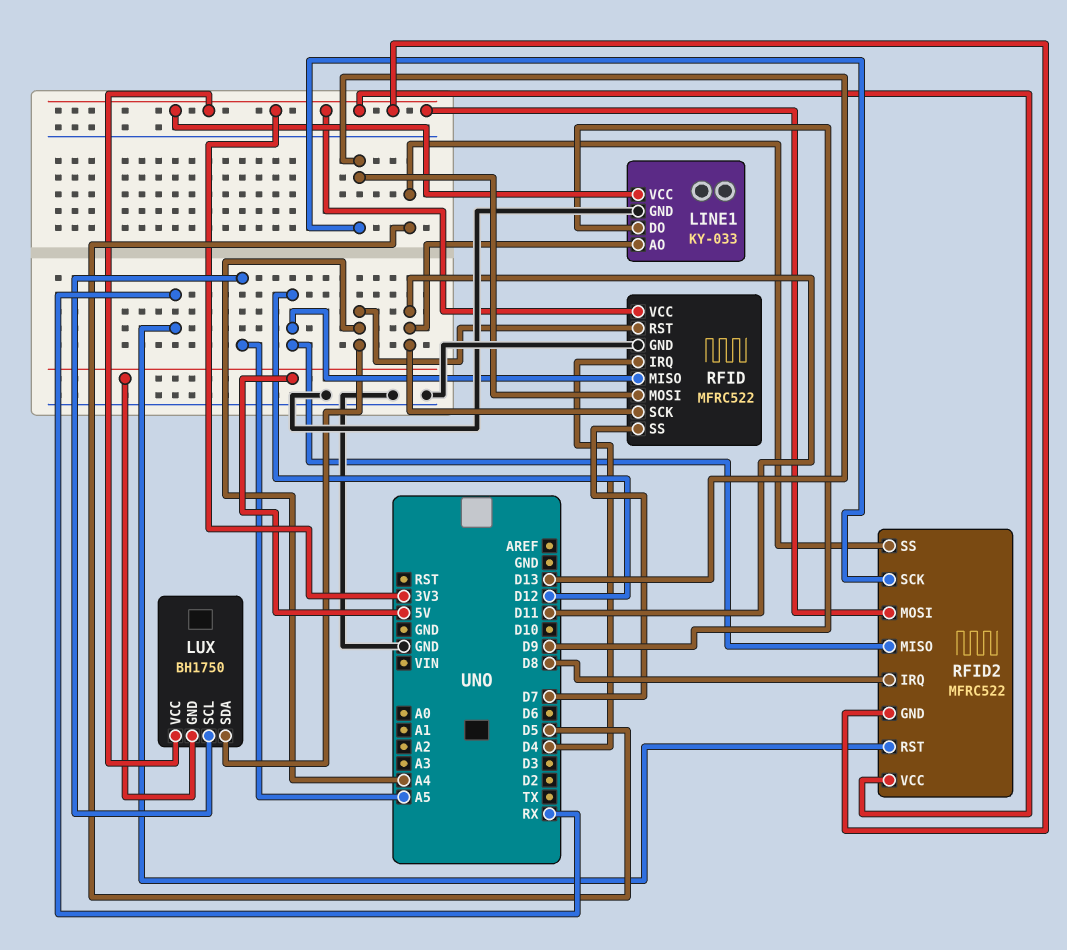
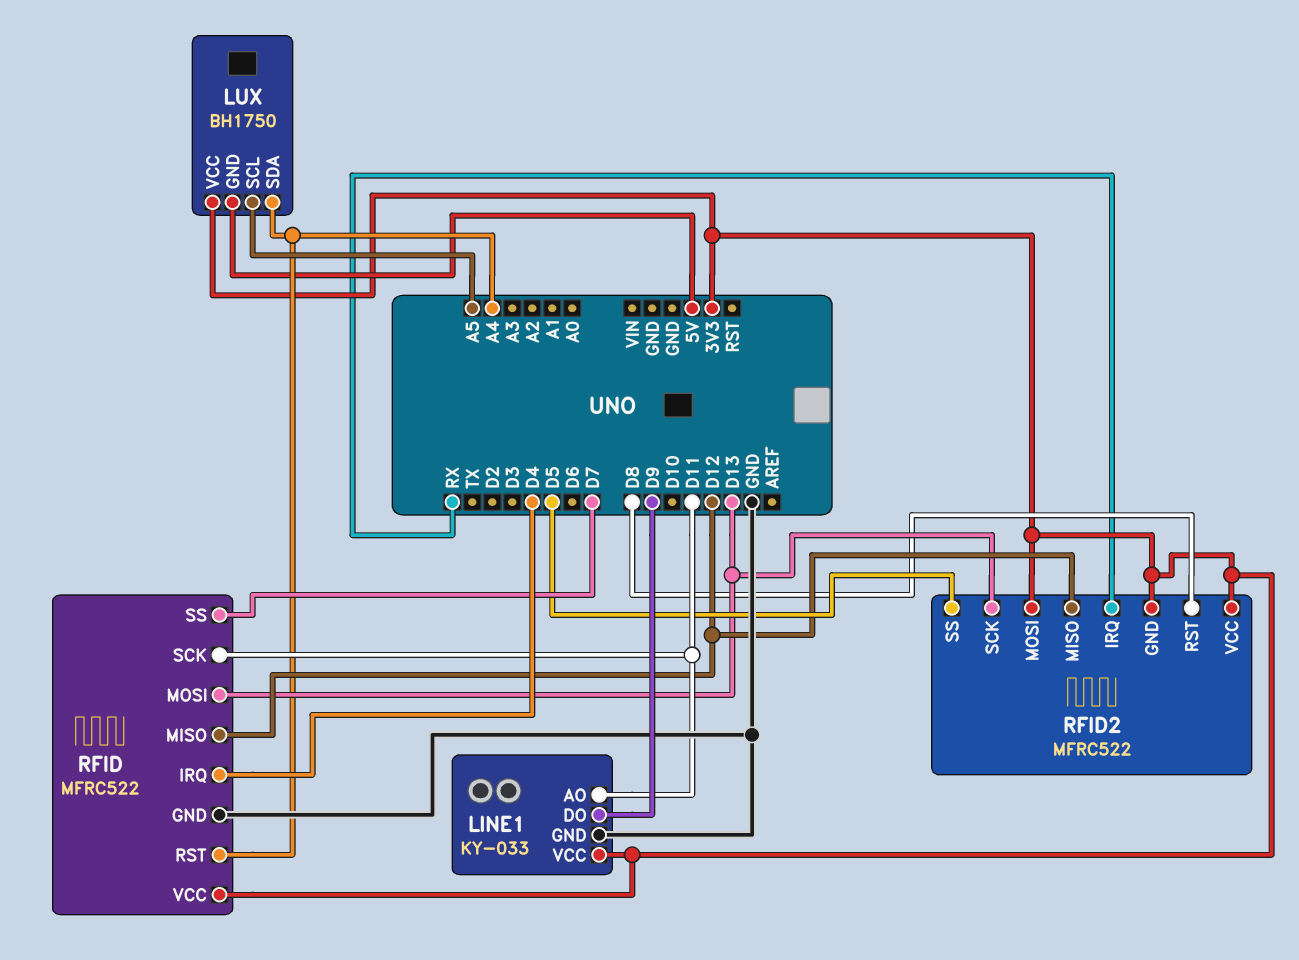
RFID2 pin IRQ: D8 -> RX
RFID2 pin RST: RX -> D8

